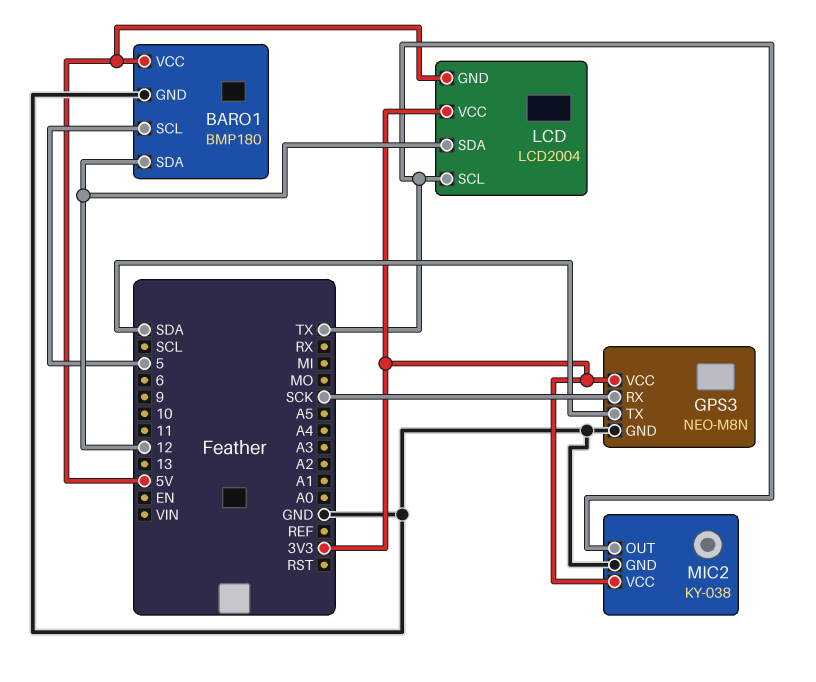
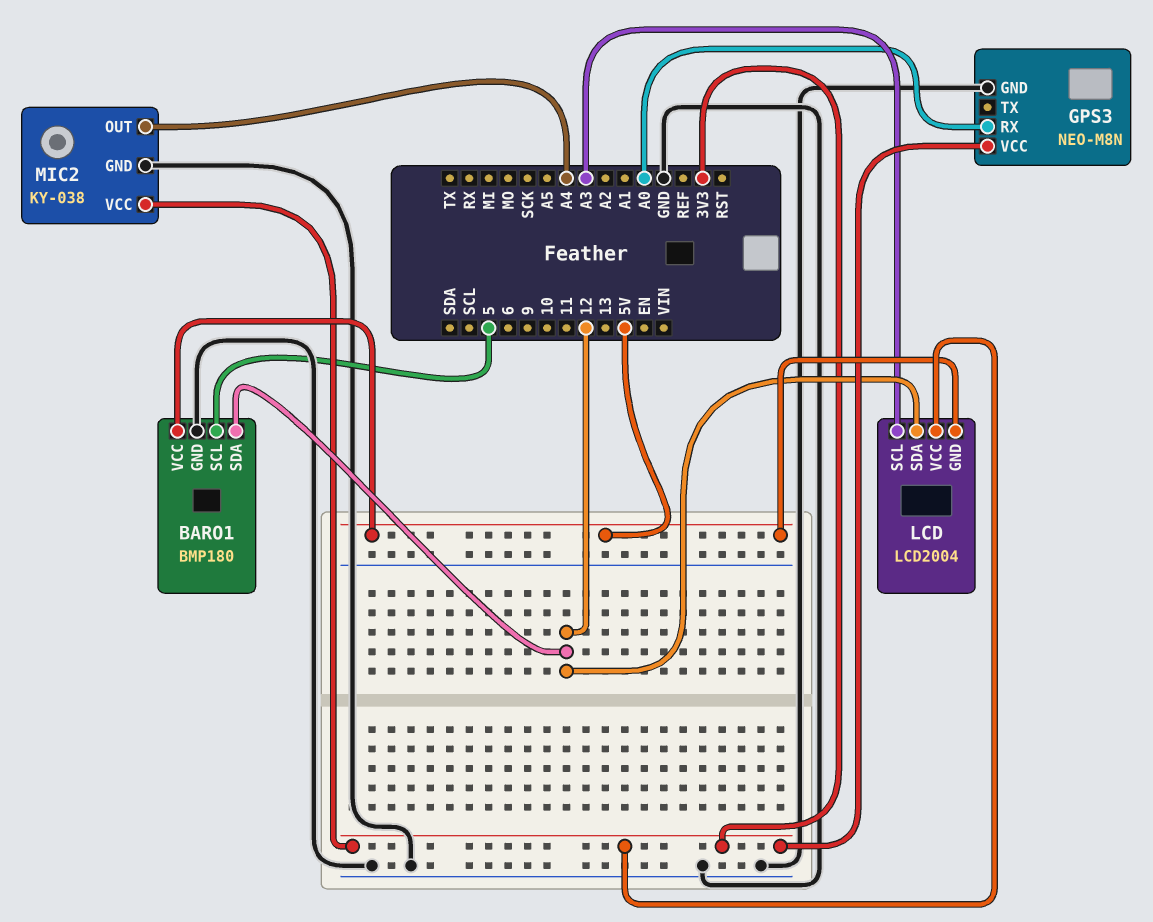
GPS3 pin RX: SCK -> A0
GPS3 pin TX: SDA -> none
LCD pin SCL: TX -> A3
MIC2 pin OUT: TX -> A4

